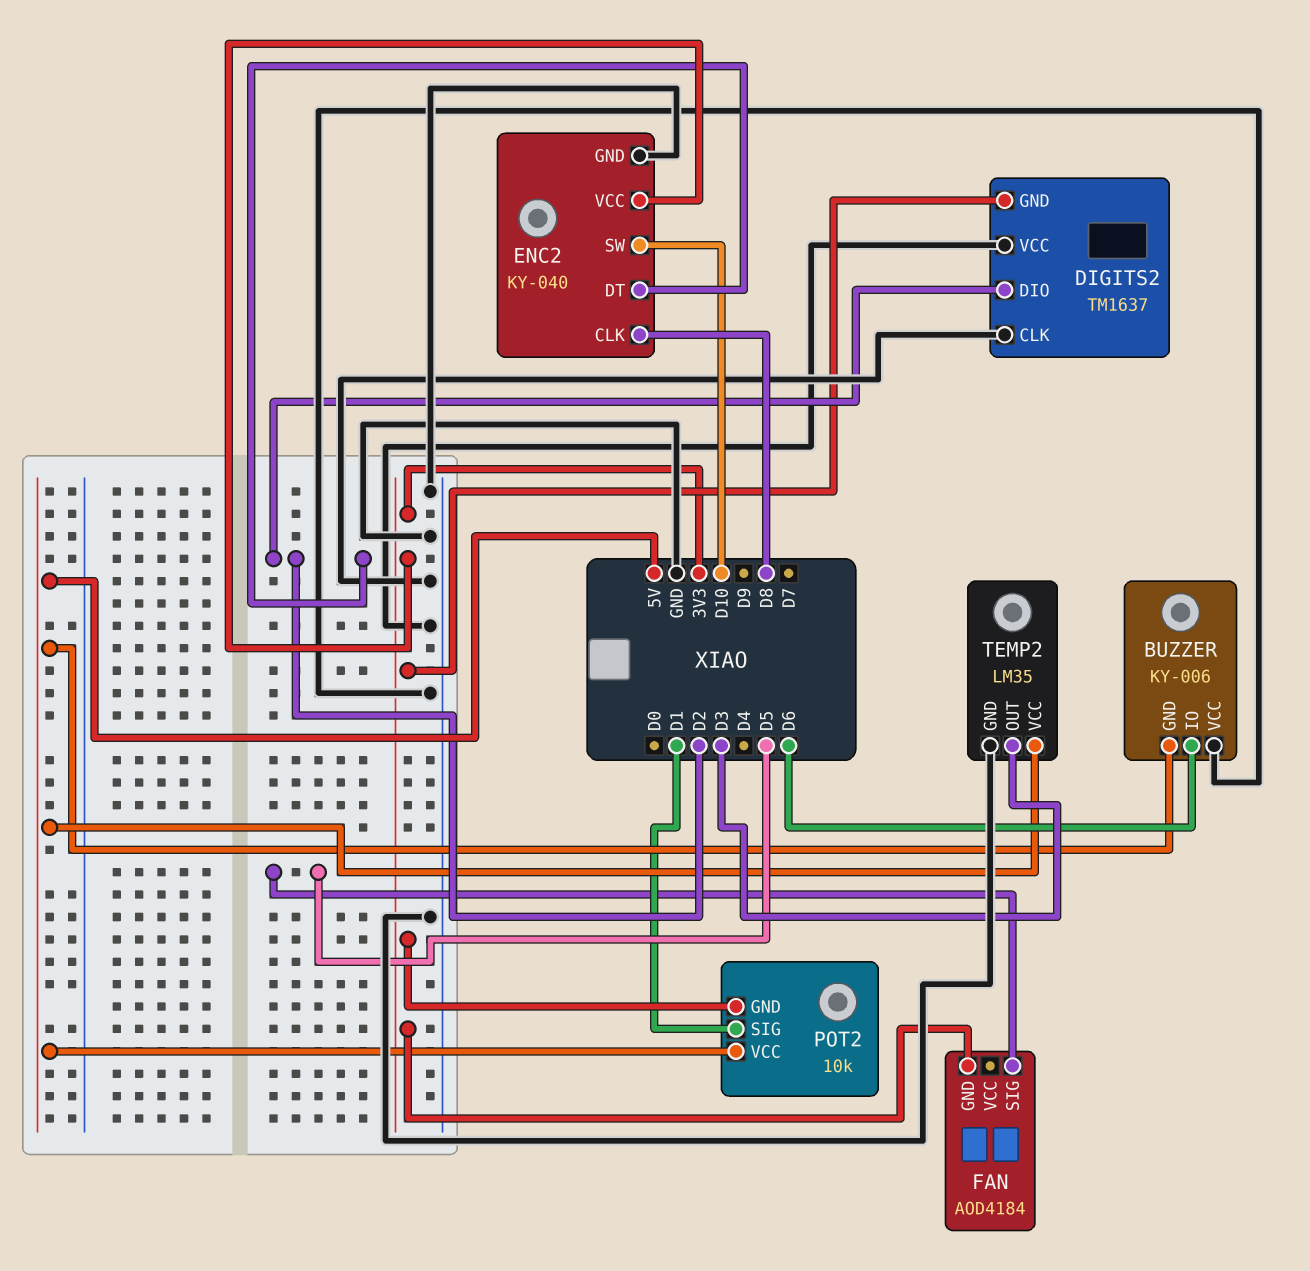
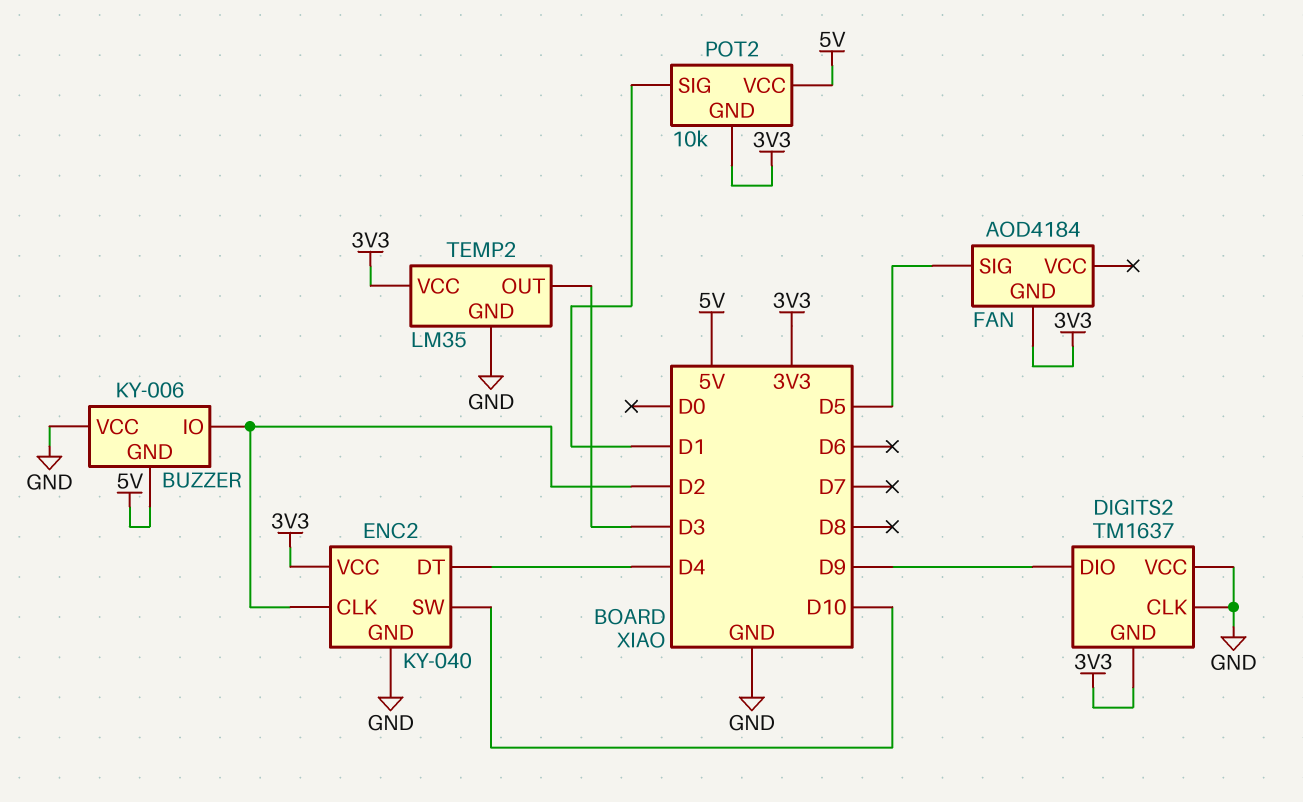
BUZZER pin IO: D6 -> D2
DIGITS2 pin DIO: D2 -> D9
ENC2 pin CLK: D8 -> D2
ENC2 pin DT: D2 -> D4
TEMP2 pin VCC: 5V -> 3V3

